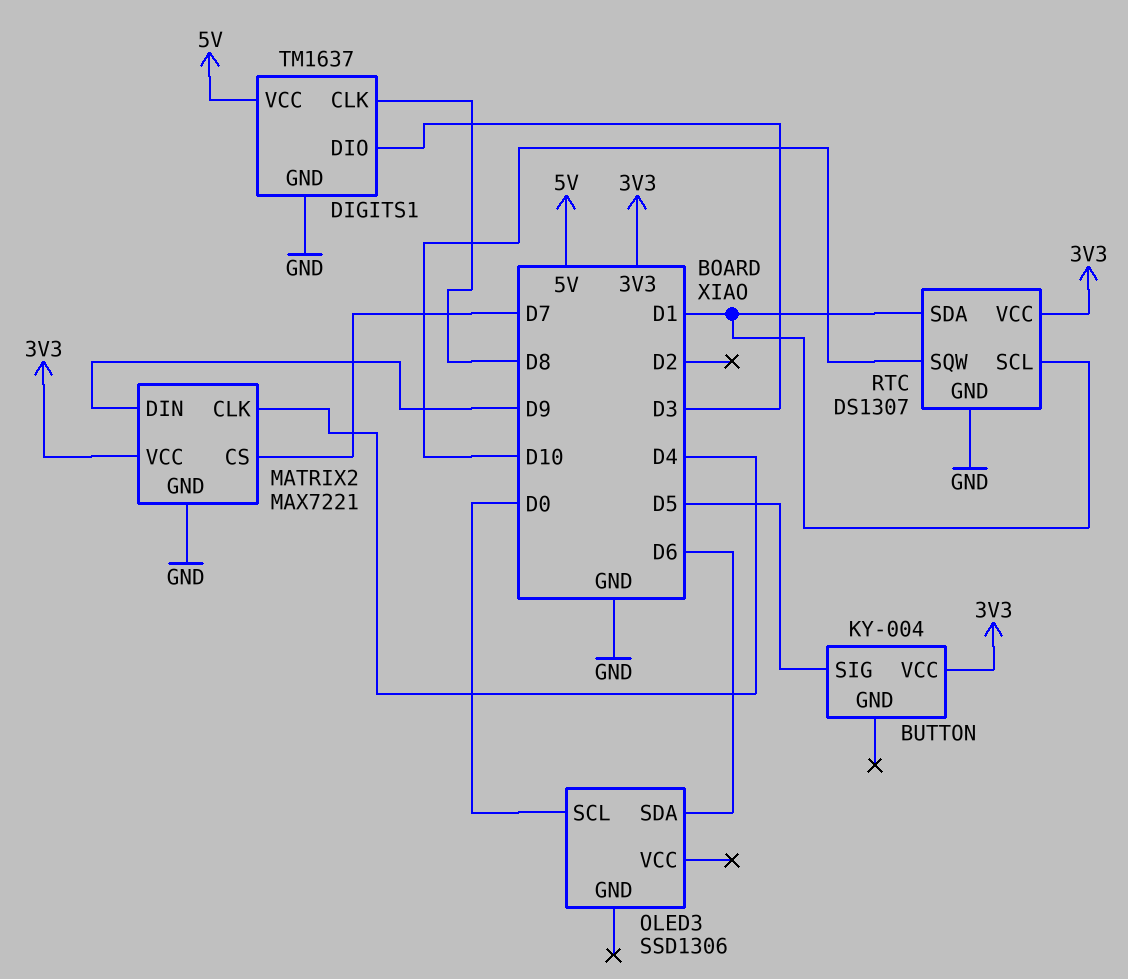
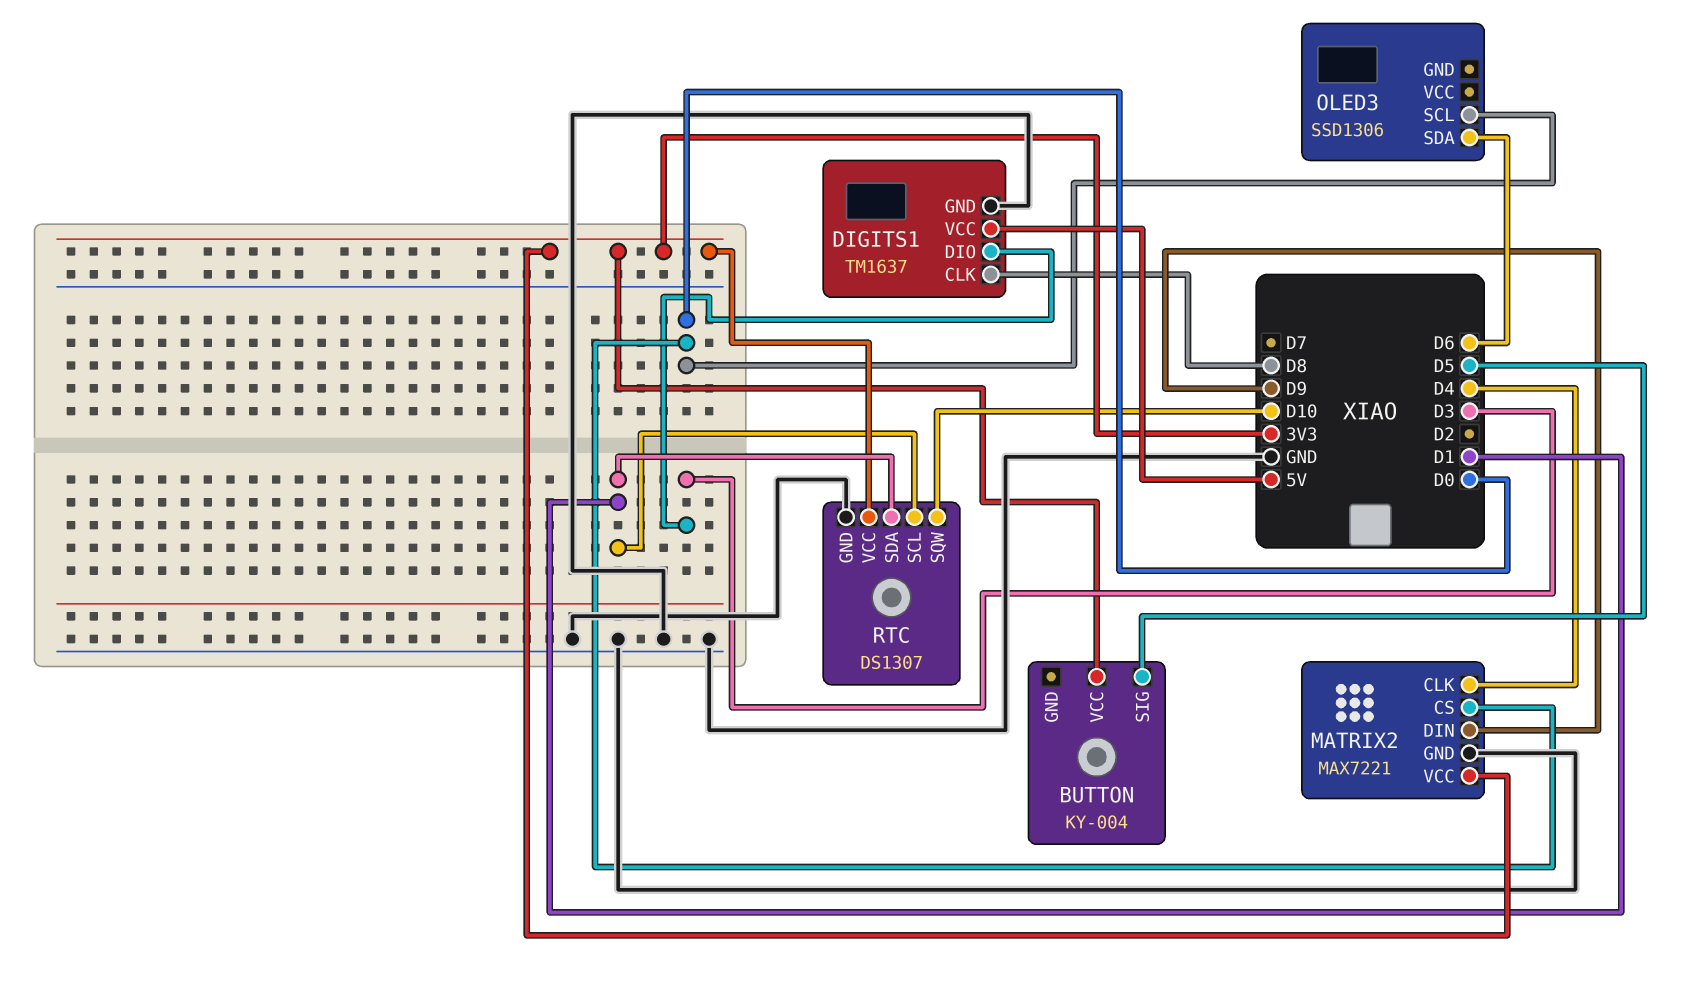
MATRIX2 pin CS: D7 -> D0

